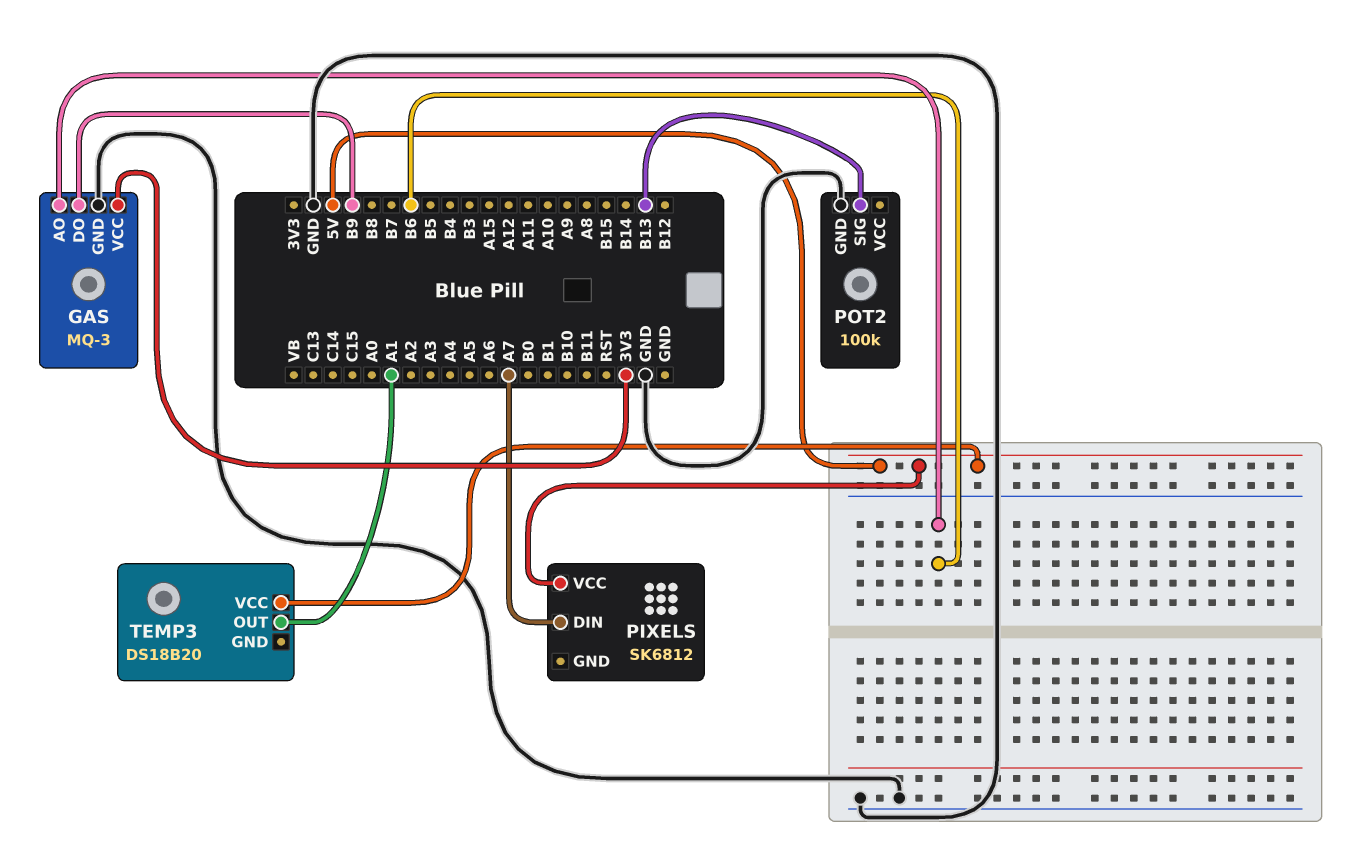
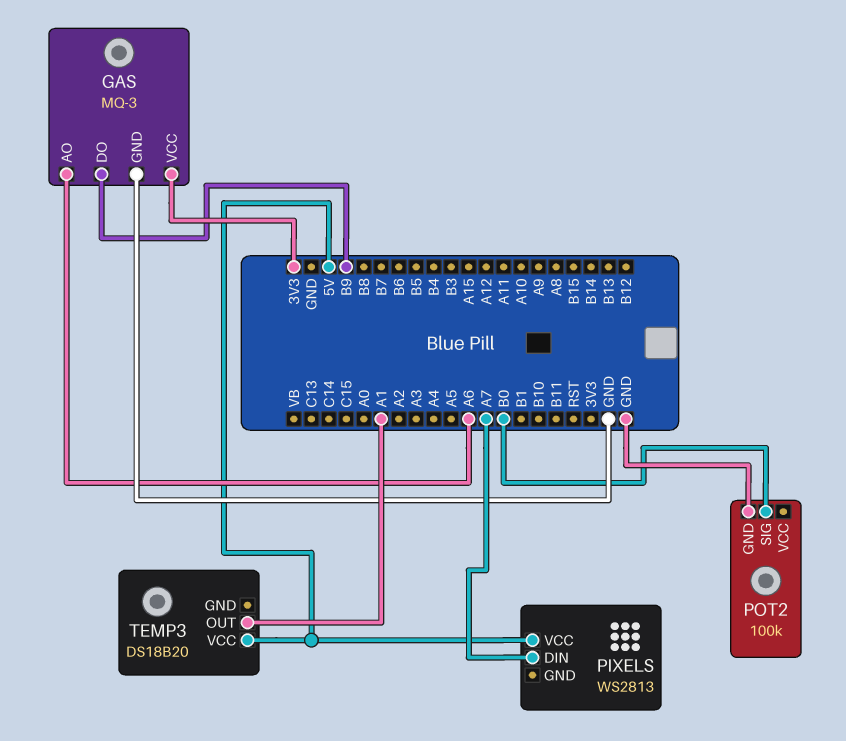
GAS pin AO: B6 -> A6
PIXELS: SK6812 -> WS2813
POT2 pin SIG: B13 -> B0

